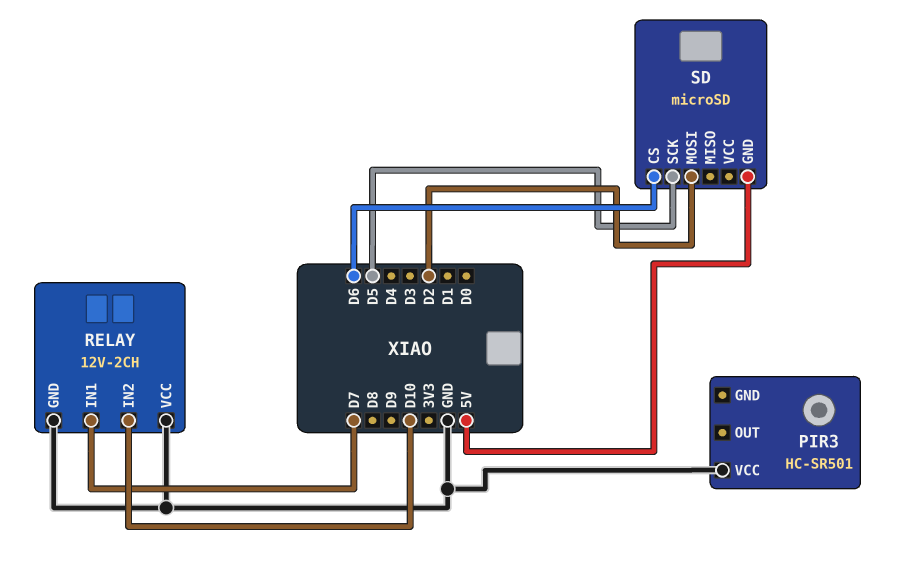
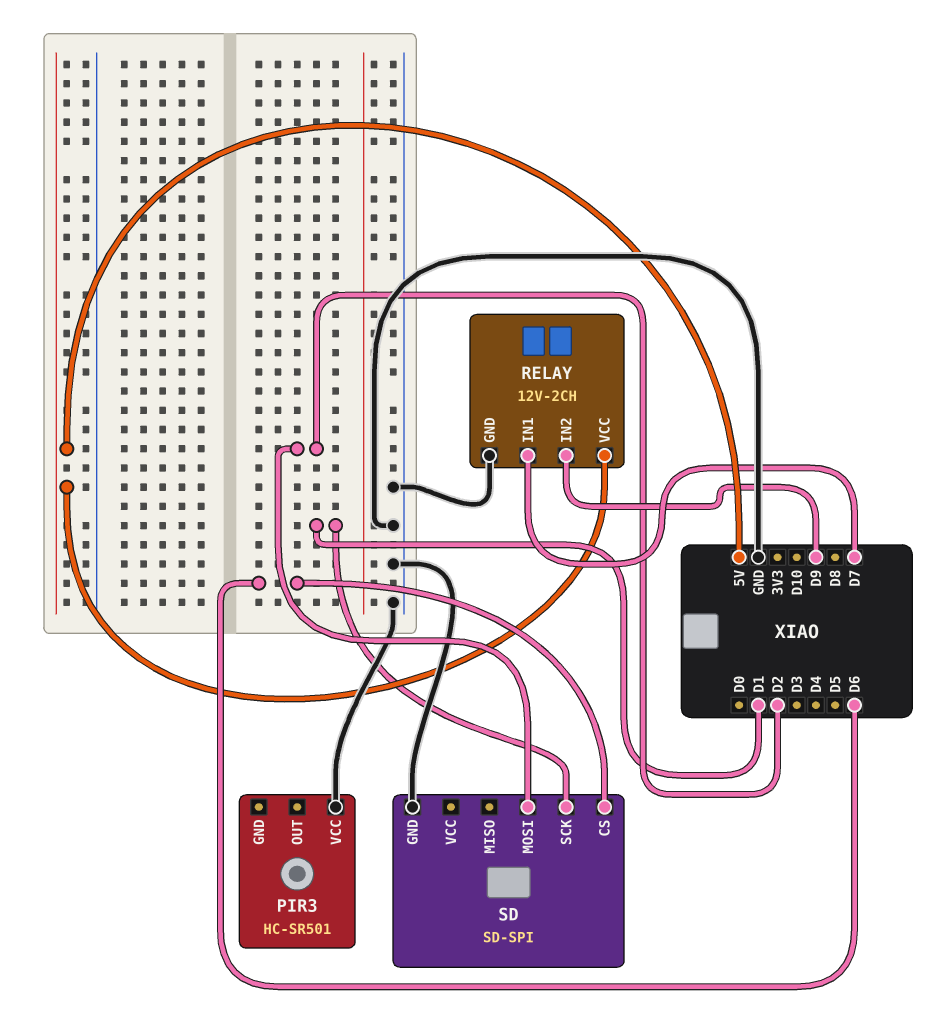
RELAY pin IN2: D10 -> D9
RELAY pin VCC: GND -> 5V
SD: microSD -> SD-SPI
SD pin GND: 5V -> GND
SD pin SCK: D5 -> D1

